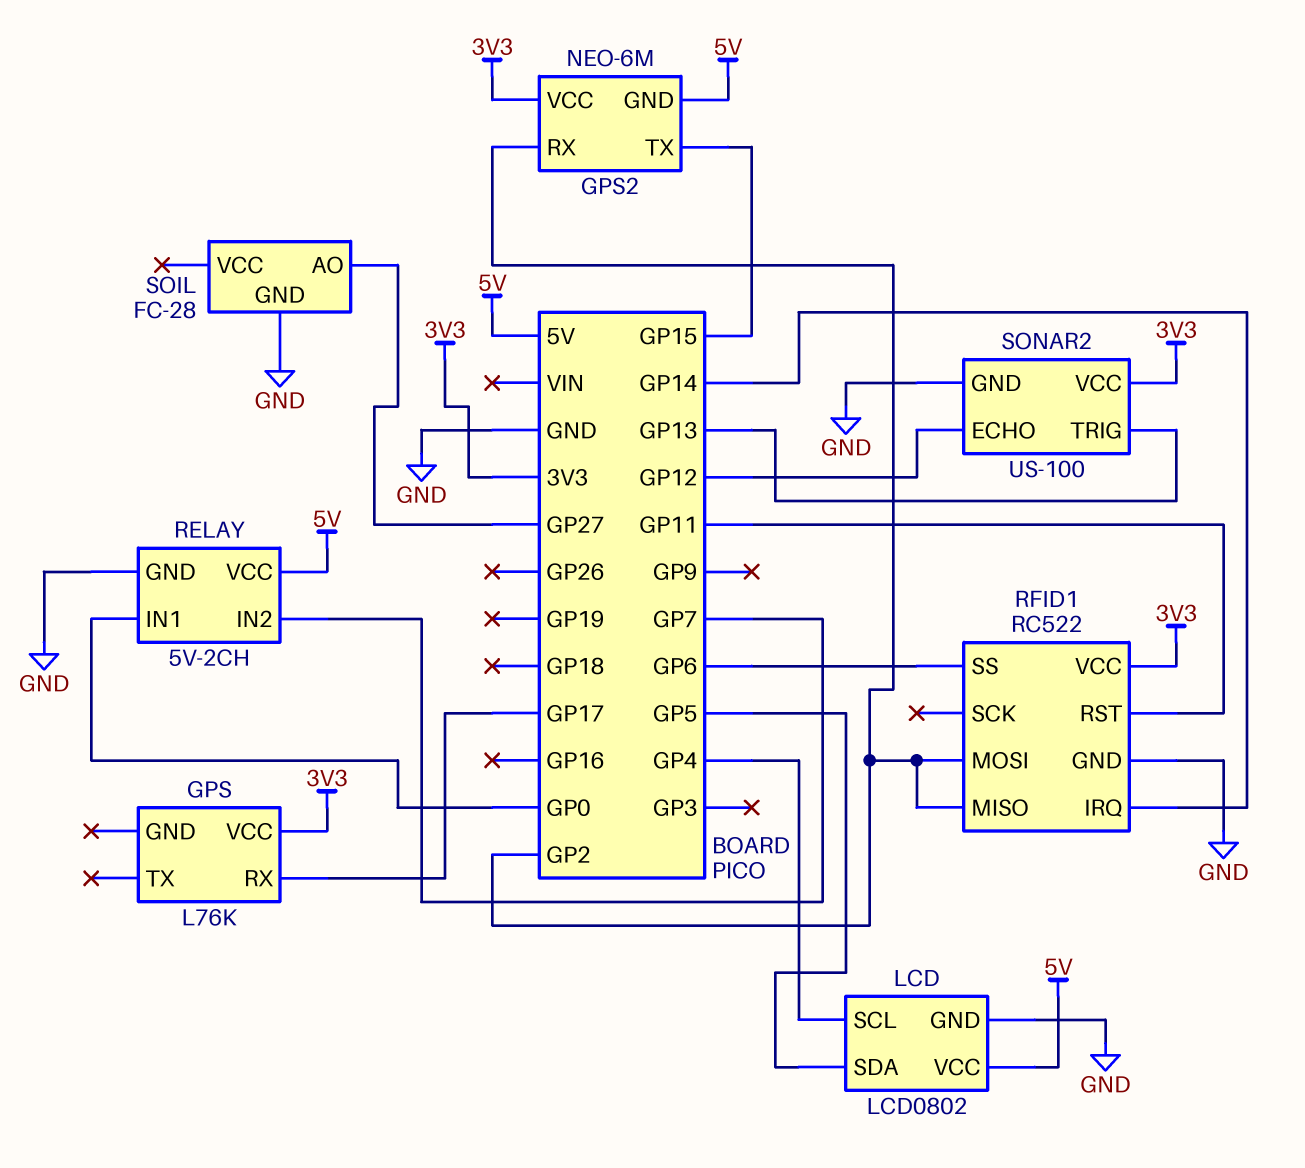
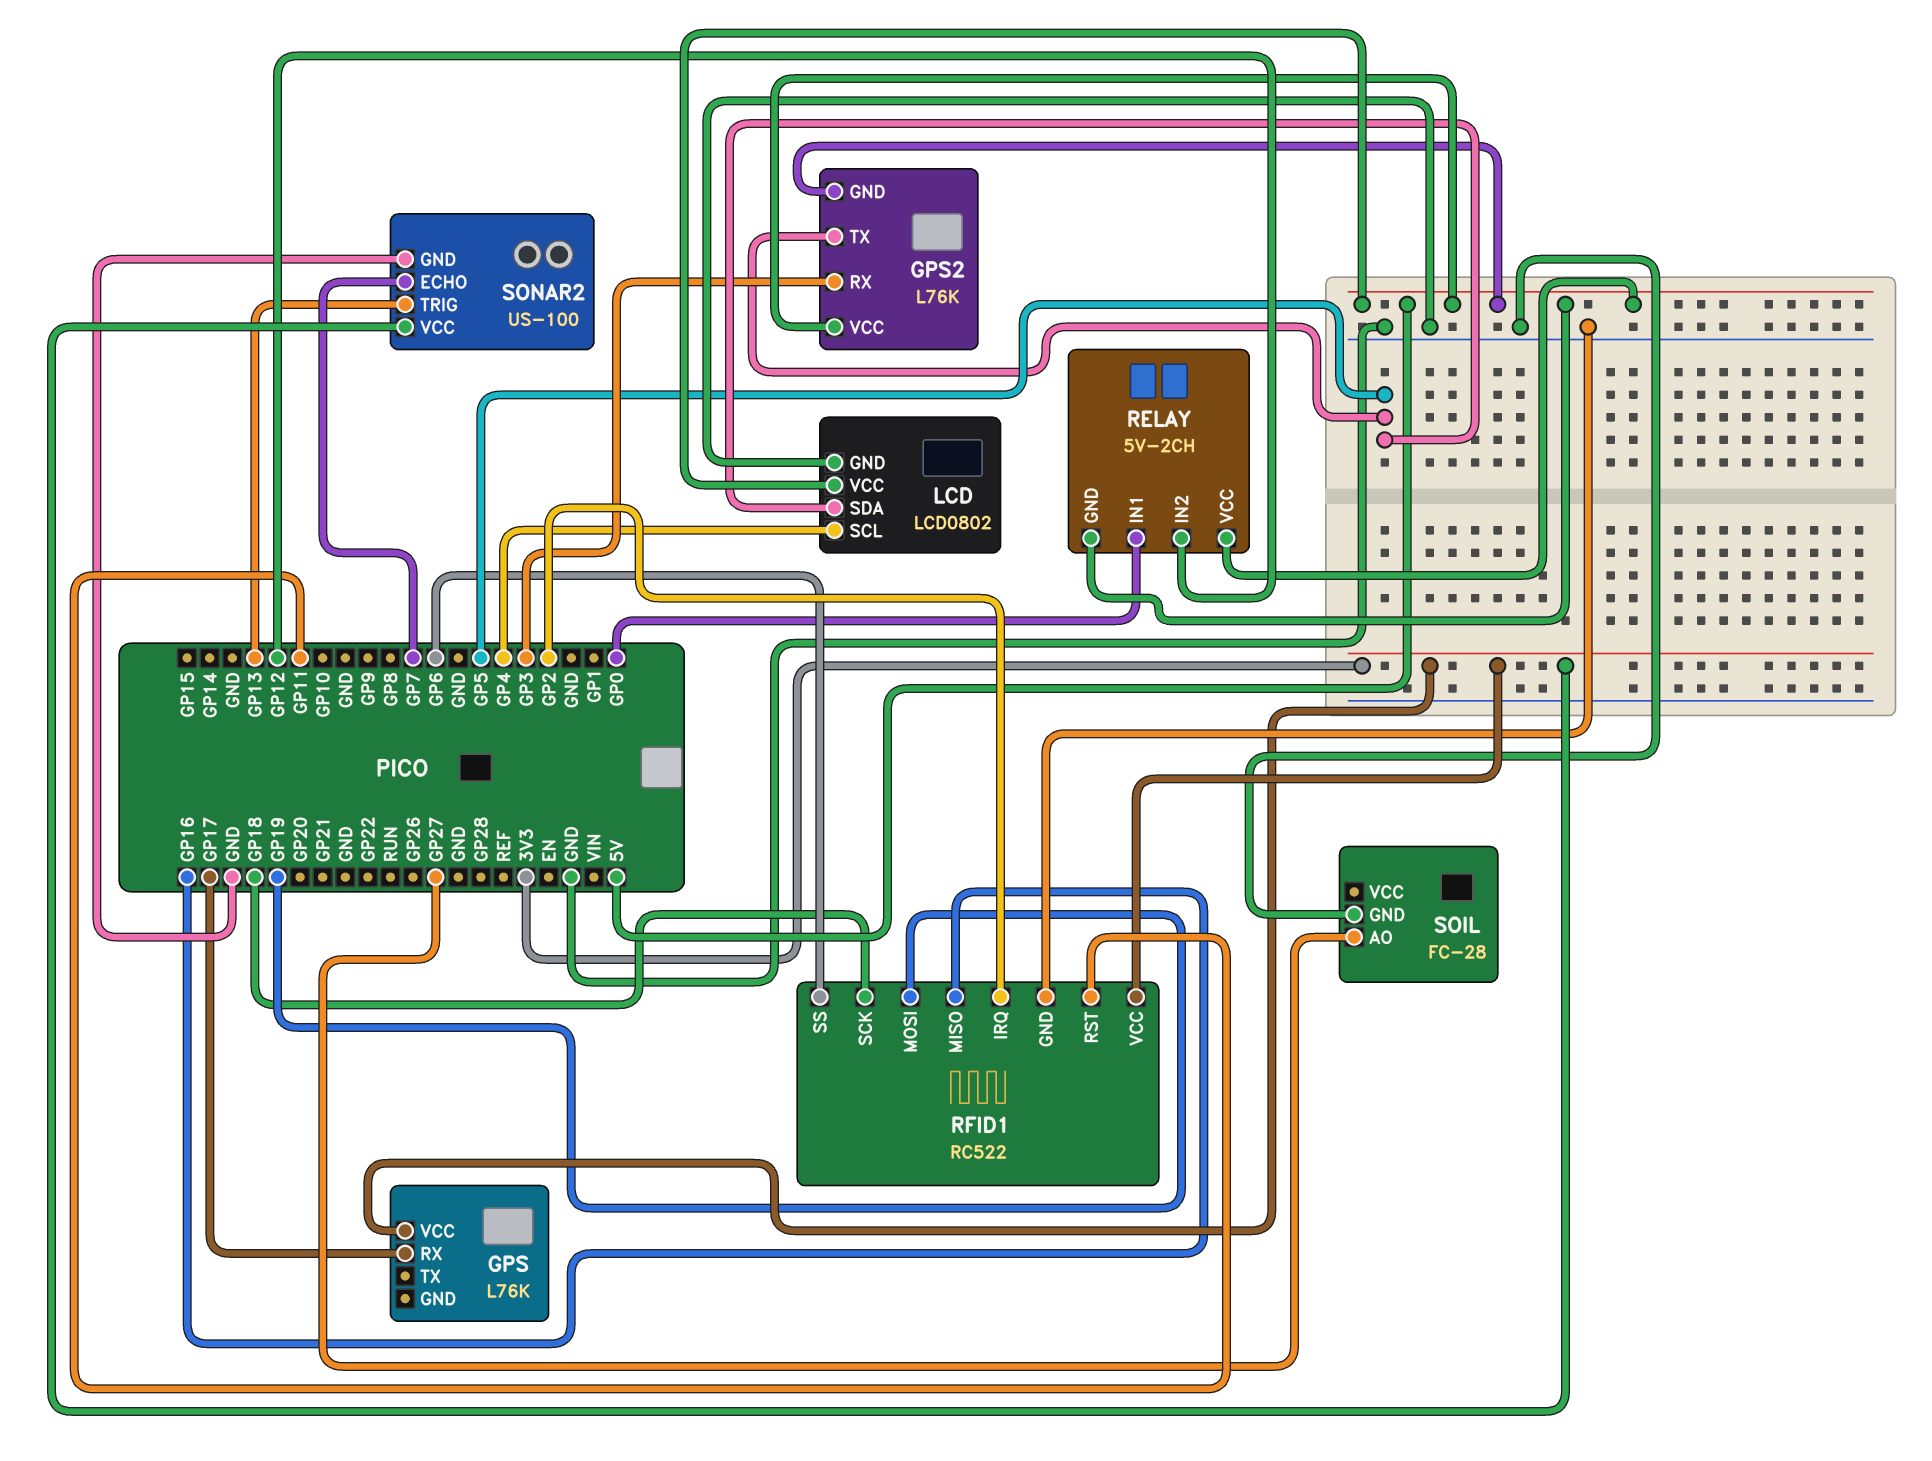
GPS2: NEO-6M -> L76K
GPS2 pin RX: GP2 -> GP3
GPS2 pin TX: GP15 -> GP5
GPS2 pin VCC: 3V3 -> 5V
RELAY pin GND: GND -> 5V
RELAY pin IN2: GP7 -> GP12
RFID1 pin IRQ: GP14 -> GP2
RFID1 pin MISO: GP2 -> GP16
RFID1 pin MOSI: GP2 -> GP19
RFID1 pin SCK: none -> GP18
SONAR2 pin ECHO: GP12 -> GP7

